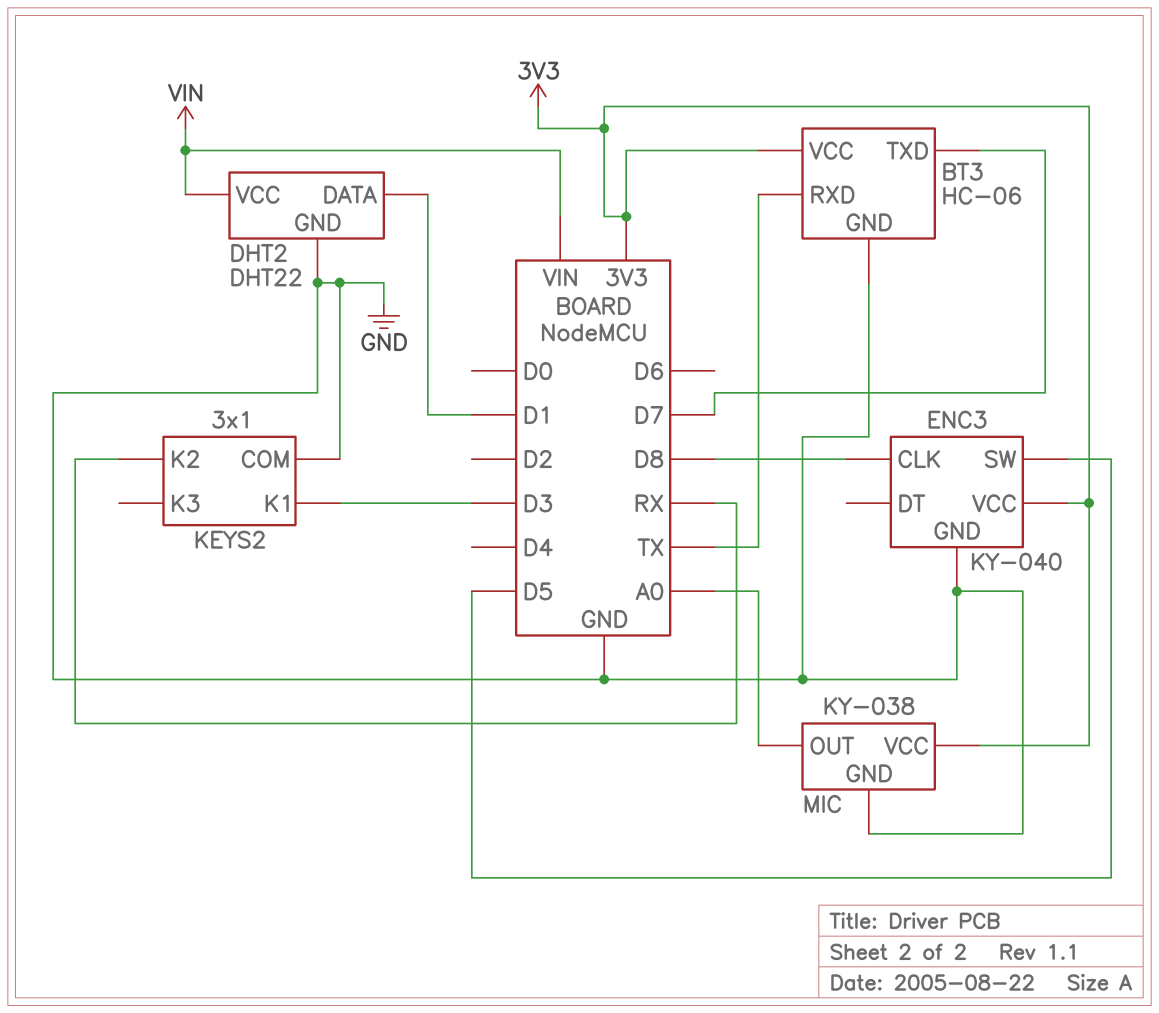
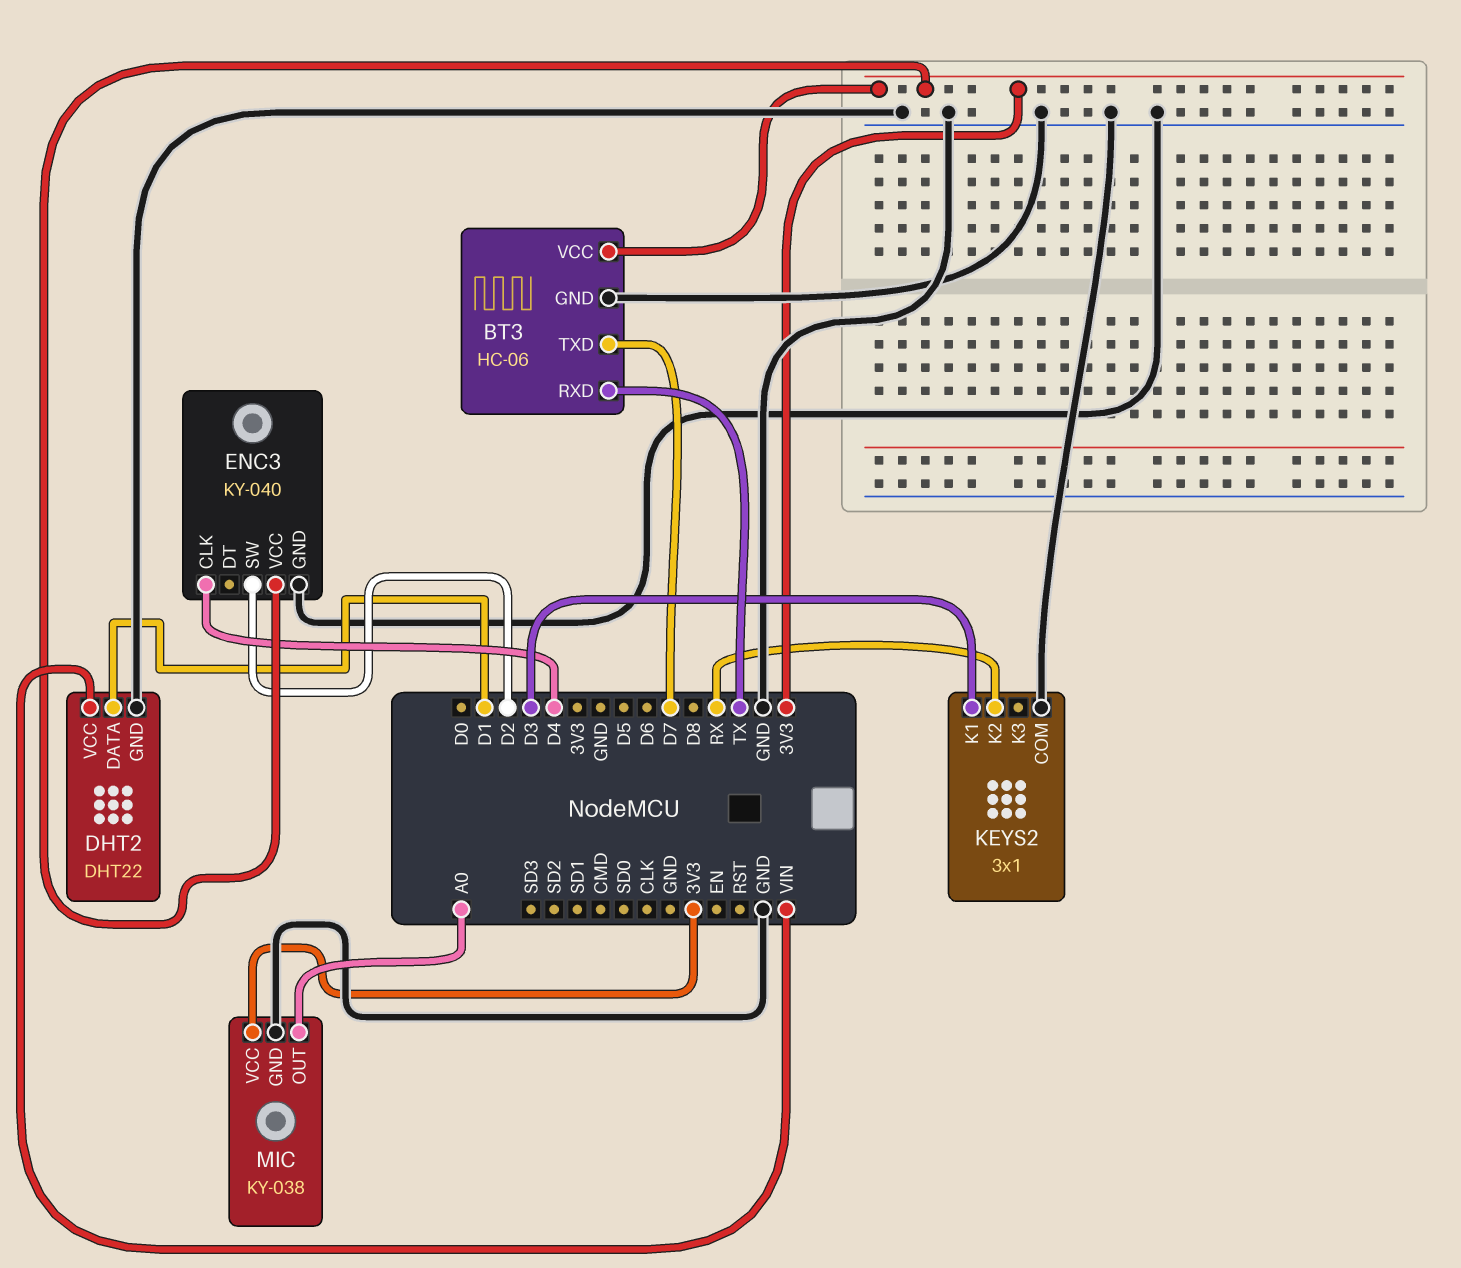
ENC3 pin CLK: D8 -> D4
ENC3 pin SW: D5 -> D2

